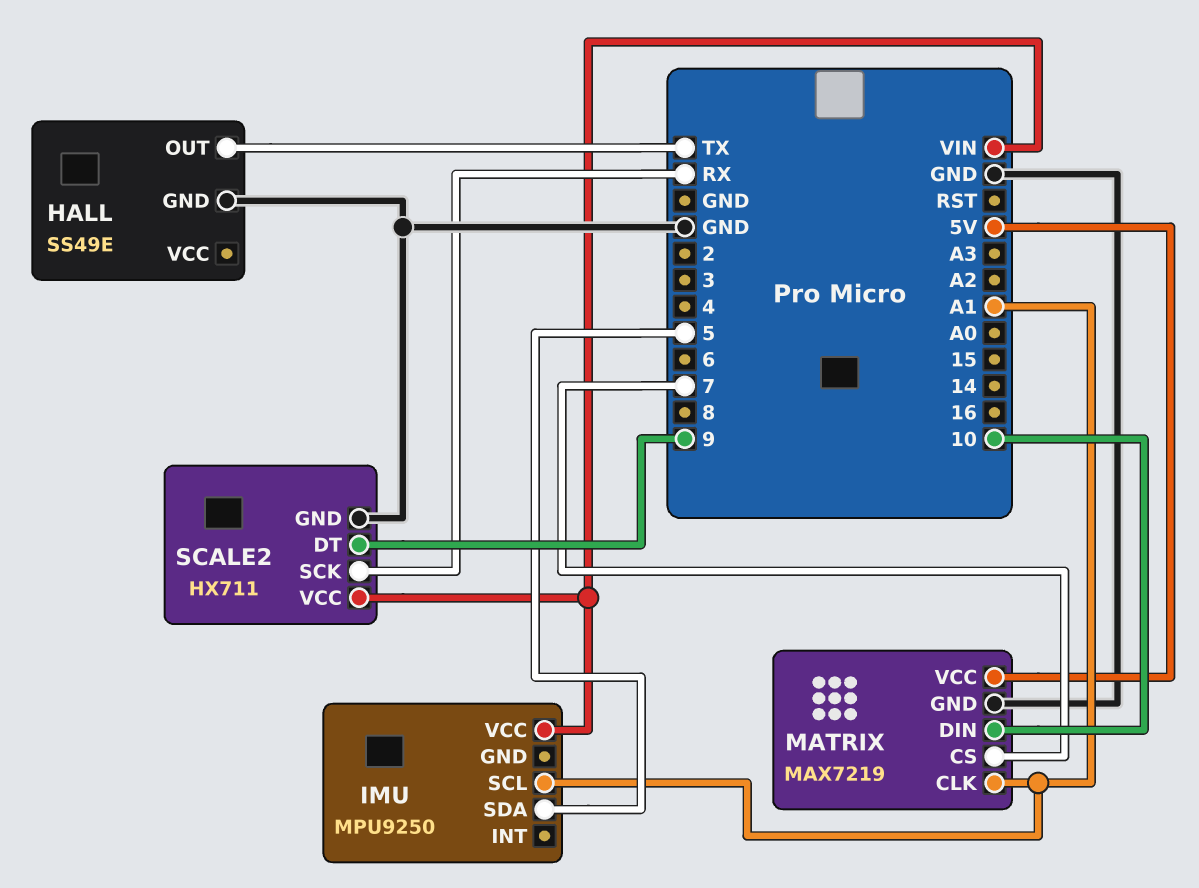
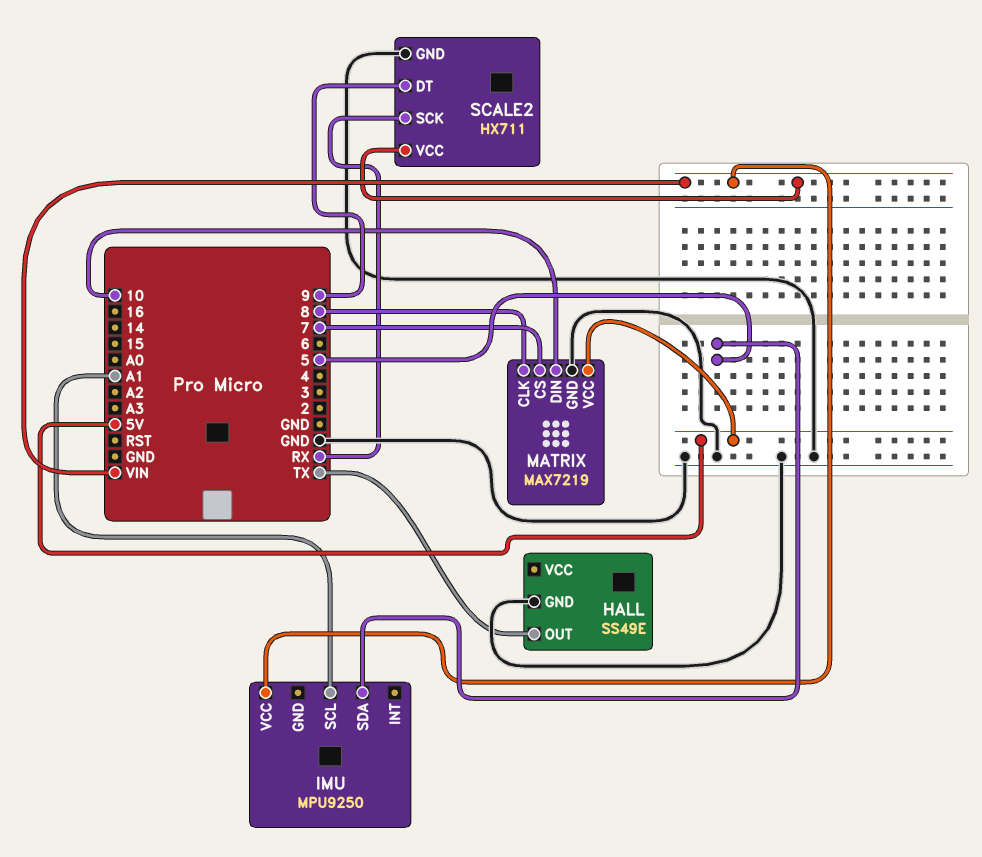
MATRIX pin CLK: A1 -> 8

